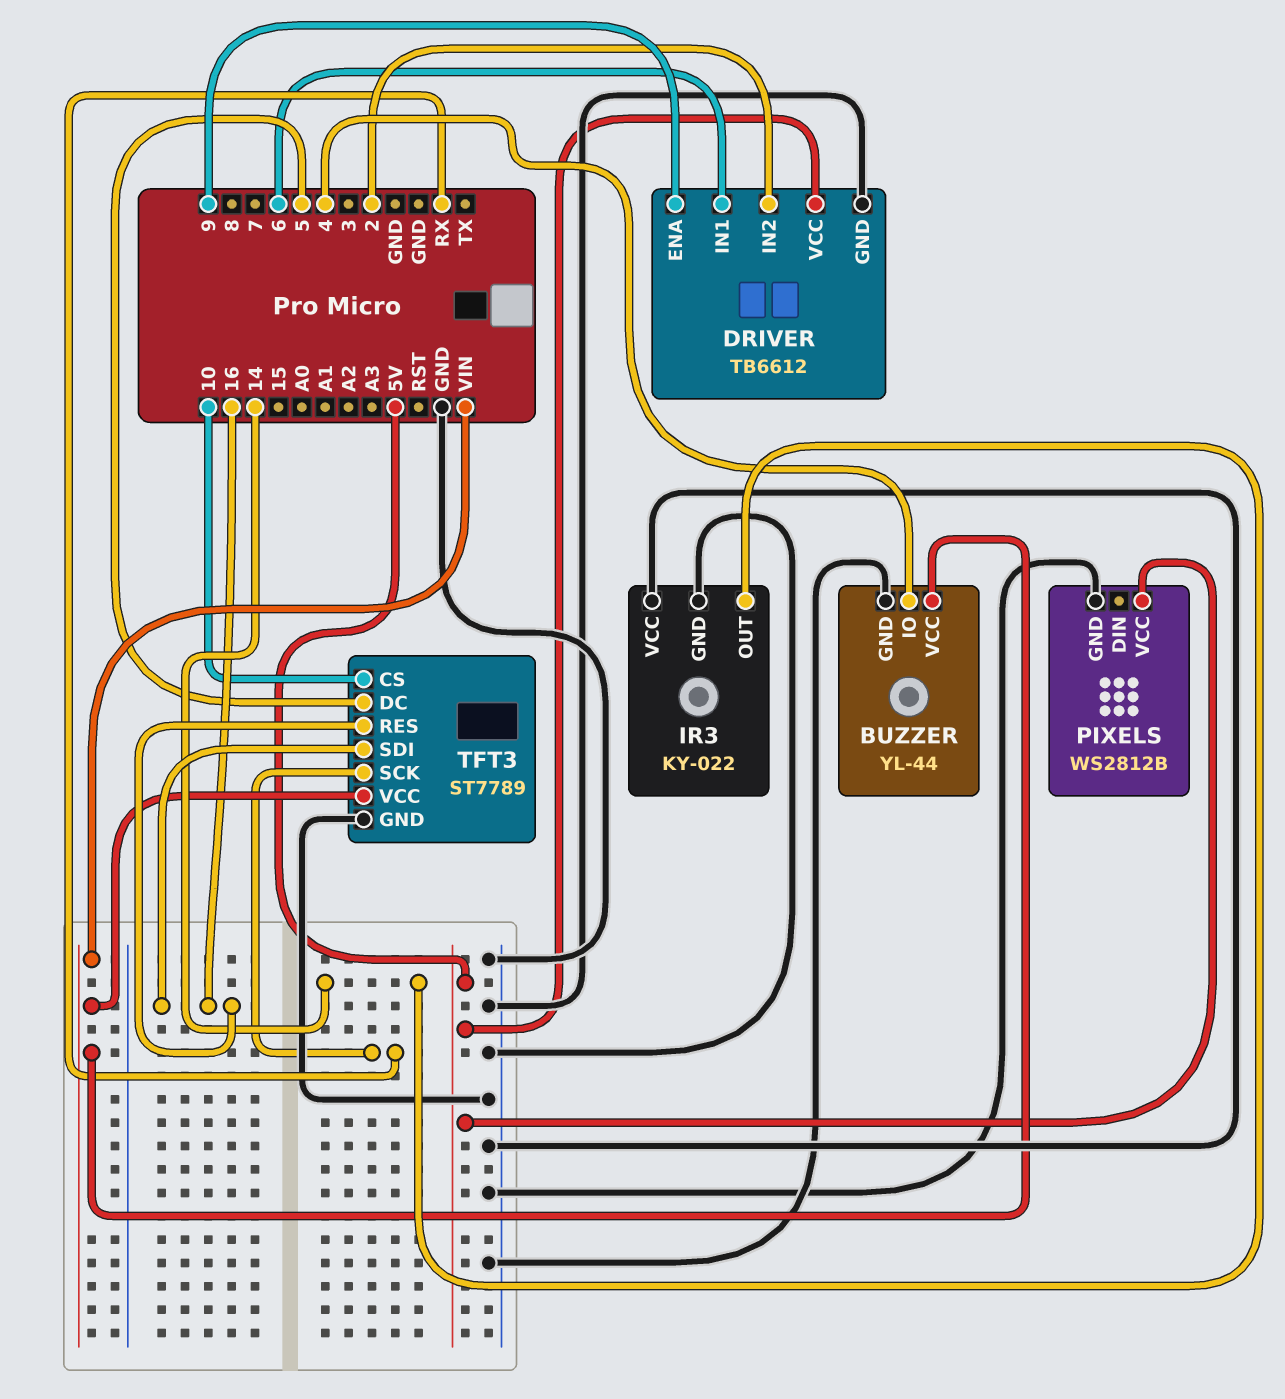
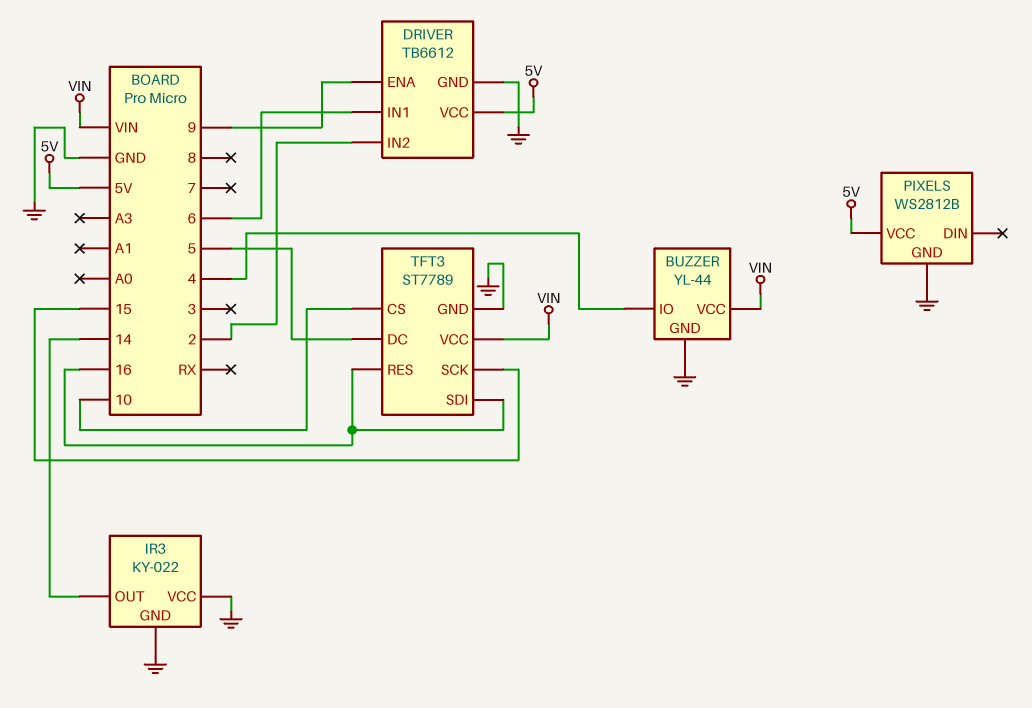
TFT3 pin SCK: RX -> 15

